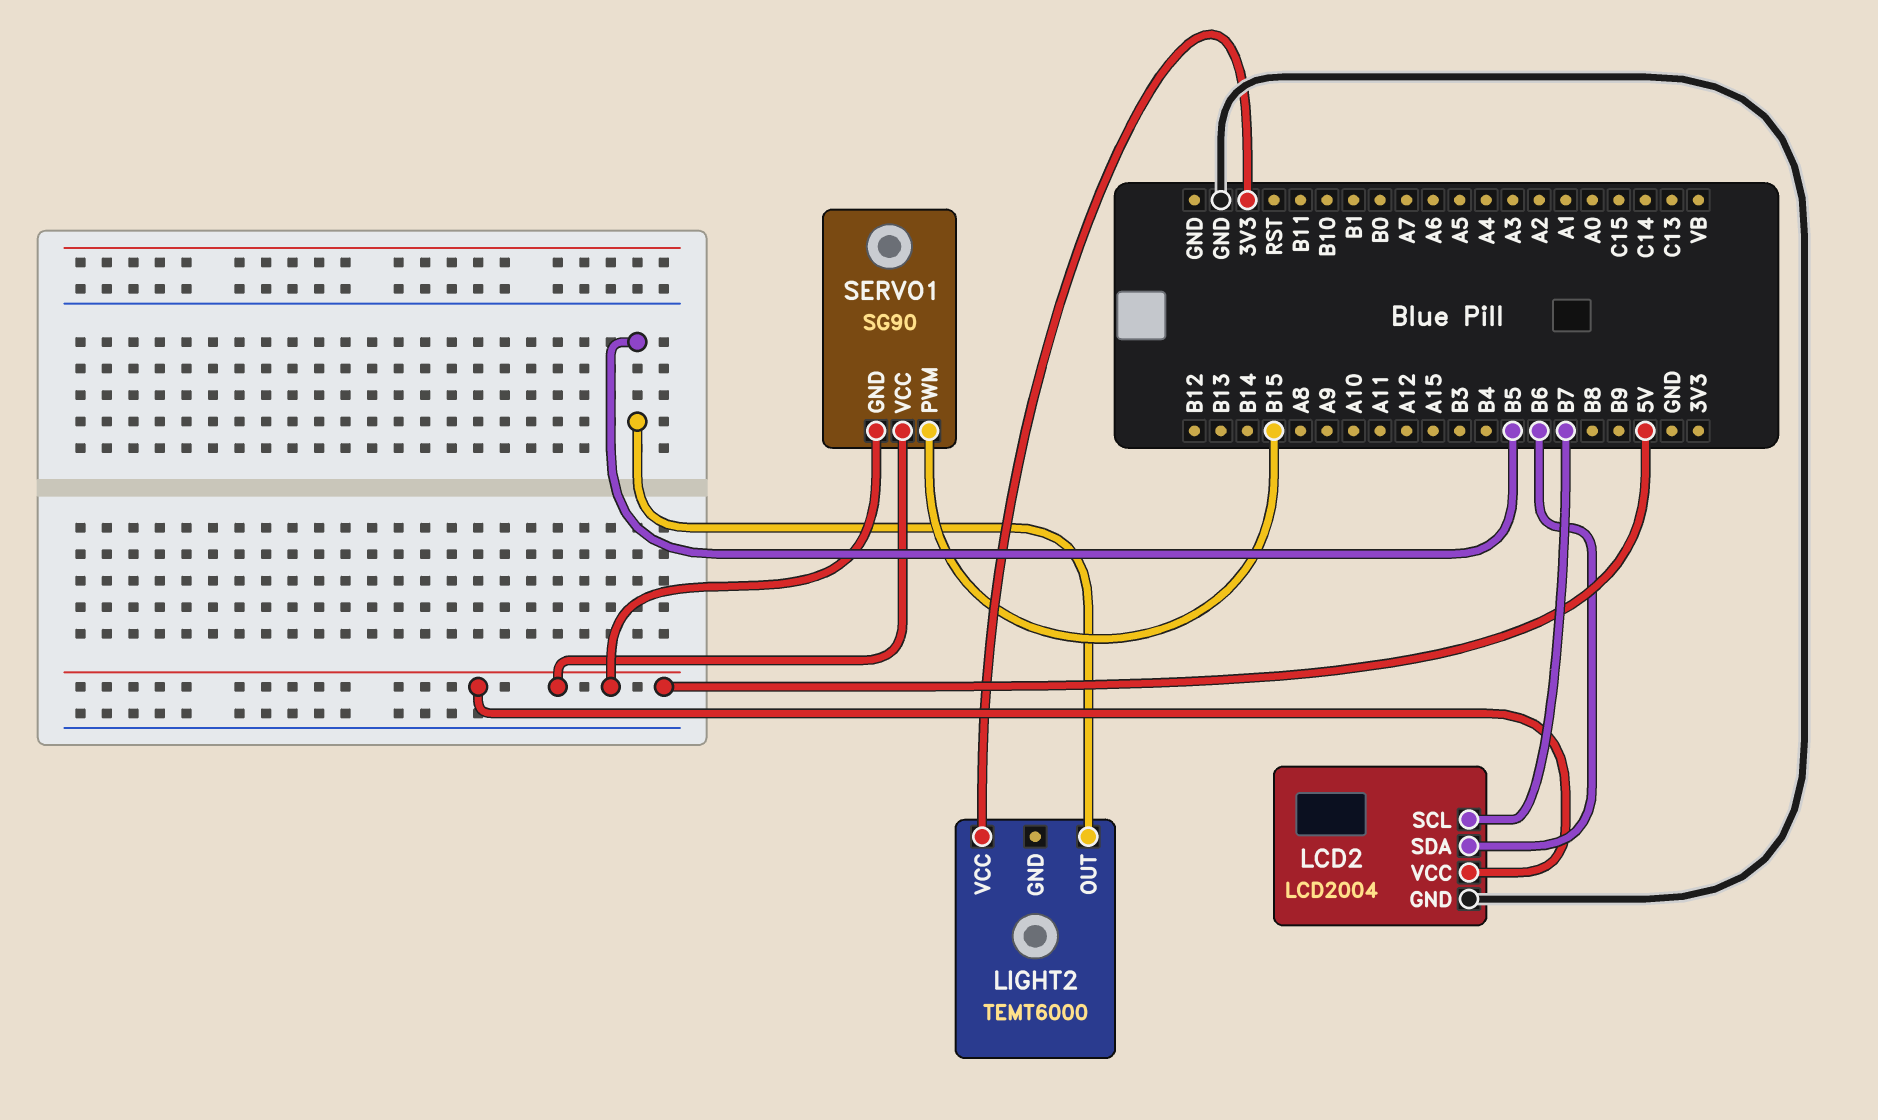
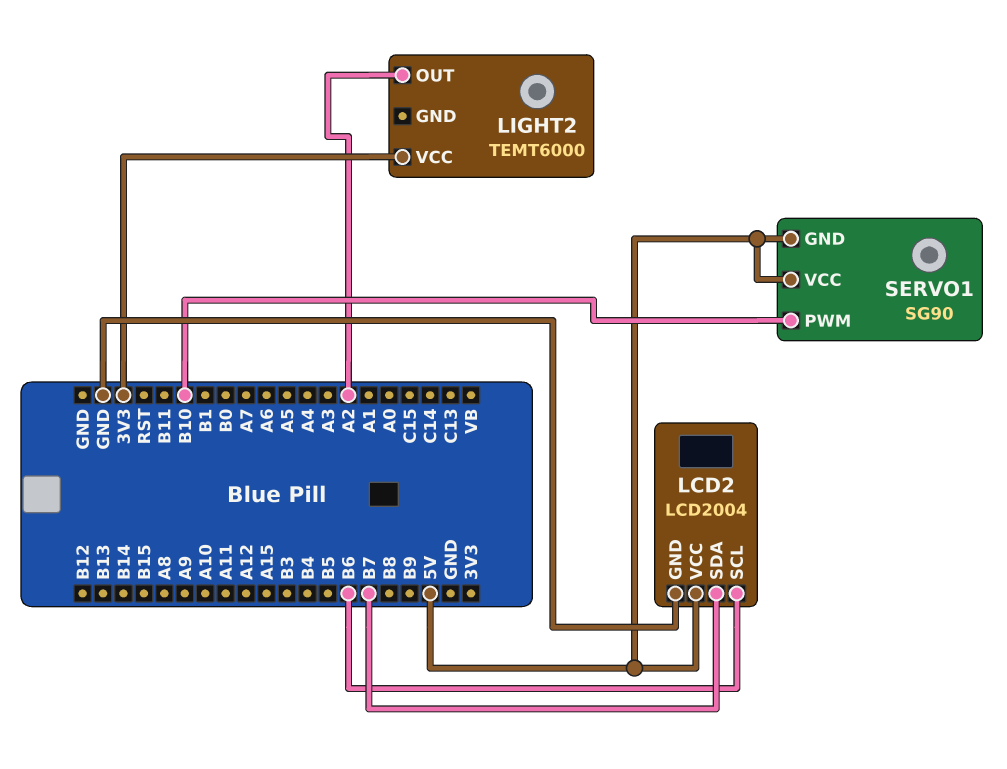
LCD2 pin SCL: B7 -> B6
LCD2 pin SDA: B6 -> B7
LIGHT2 pin OUT: B5 -> A2
SERVO1 pin PWM: B15 -> B10

